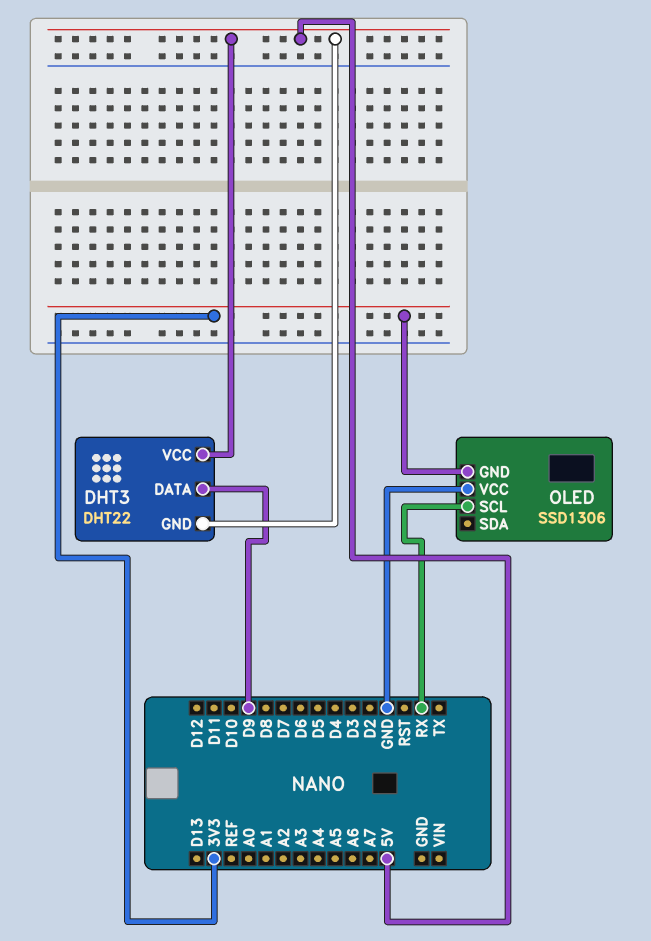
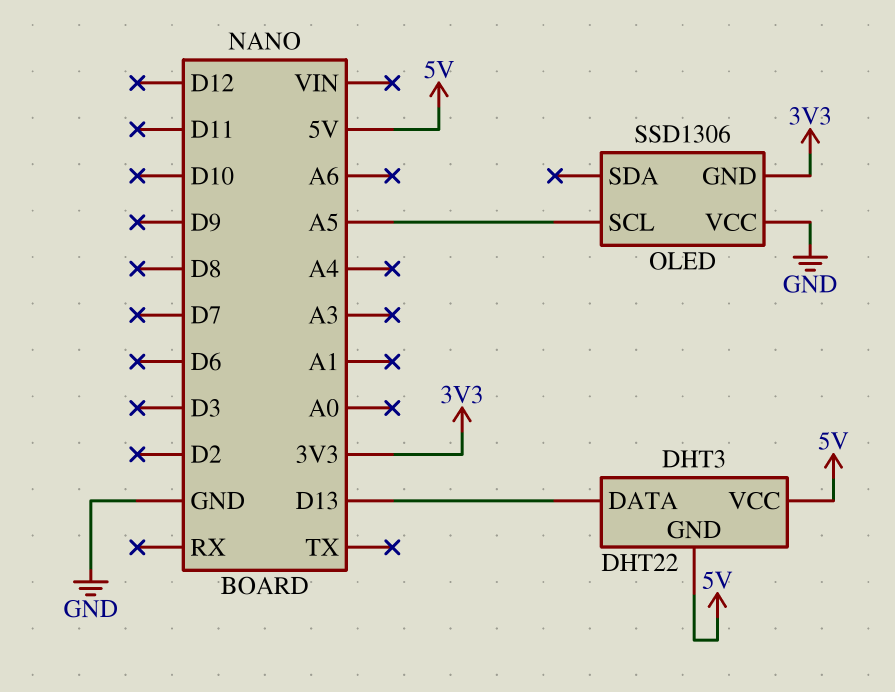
DHT3 pin DATA: D9 -> D13
OLED pin SCL: RX -> A5

